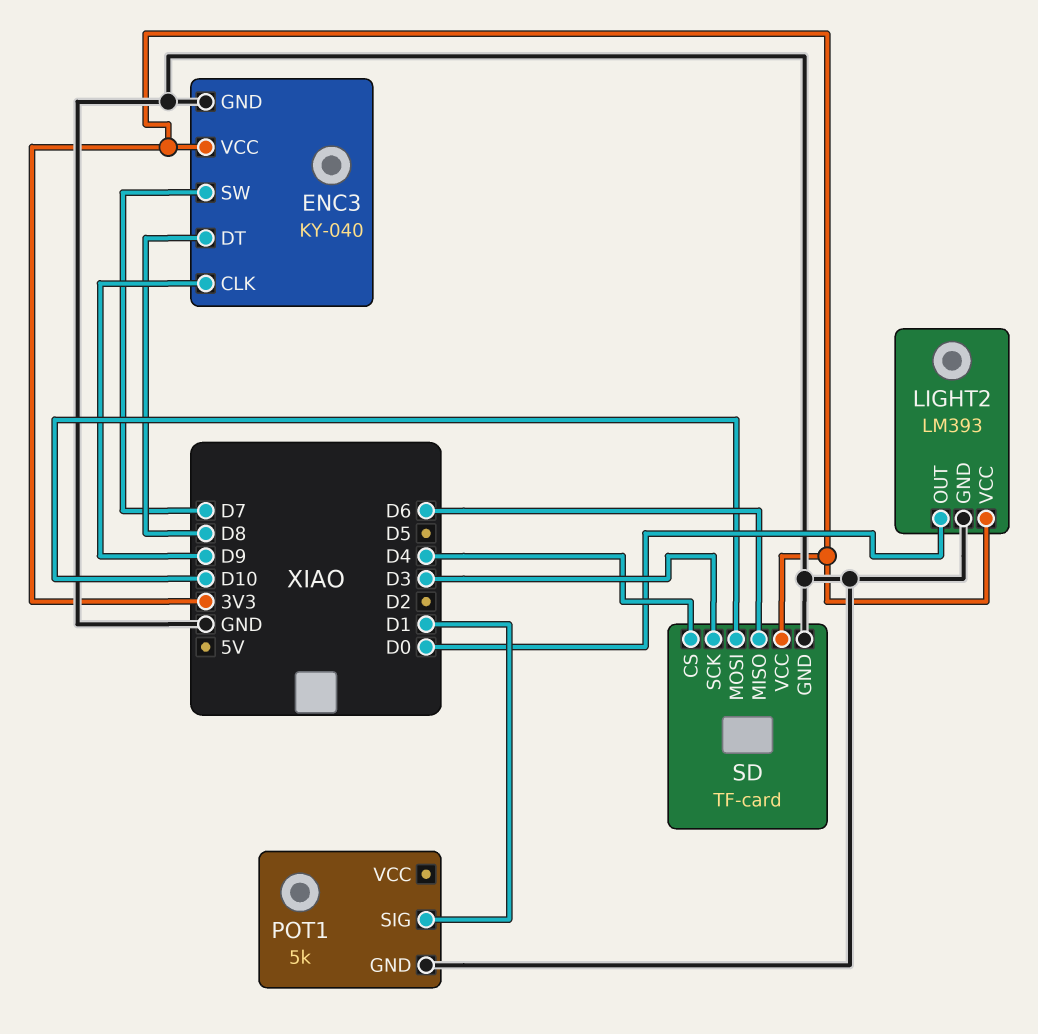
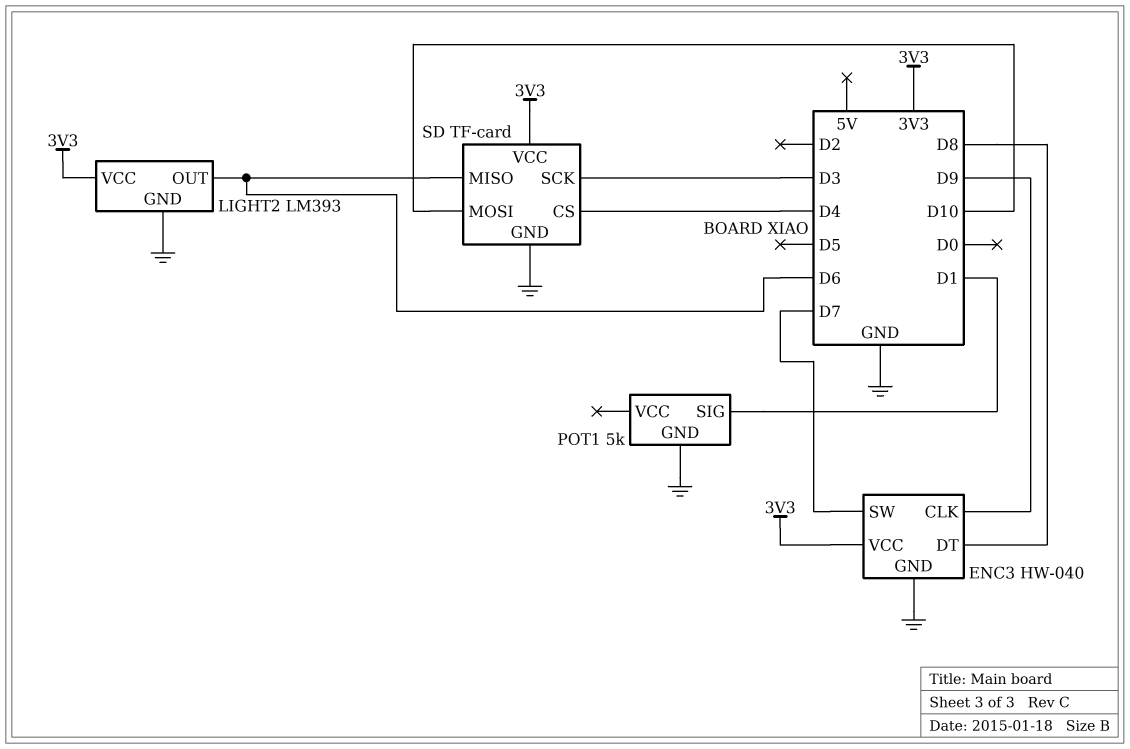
ENC3: KY-040 -> HW-040
LIGHT2 pin OUT: D0 -> D6

